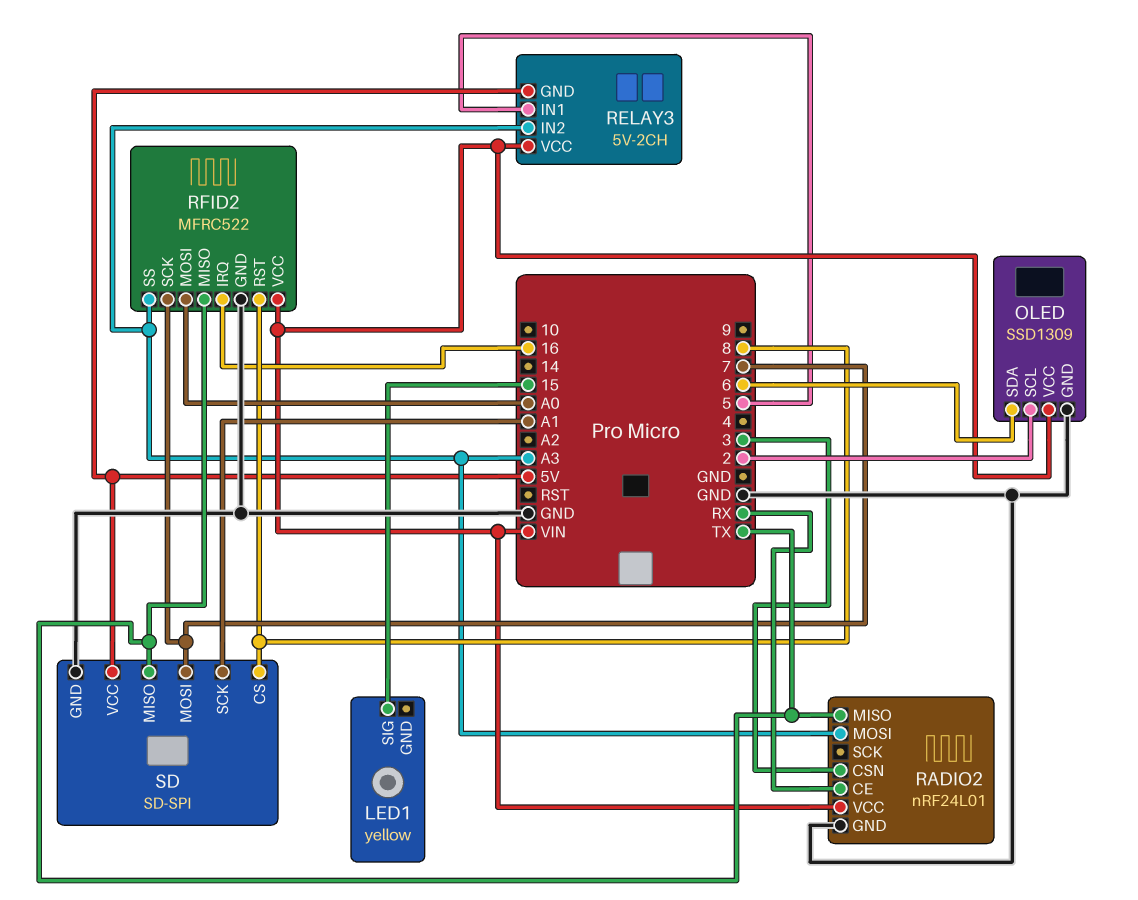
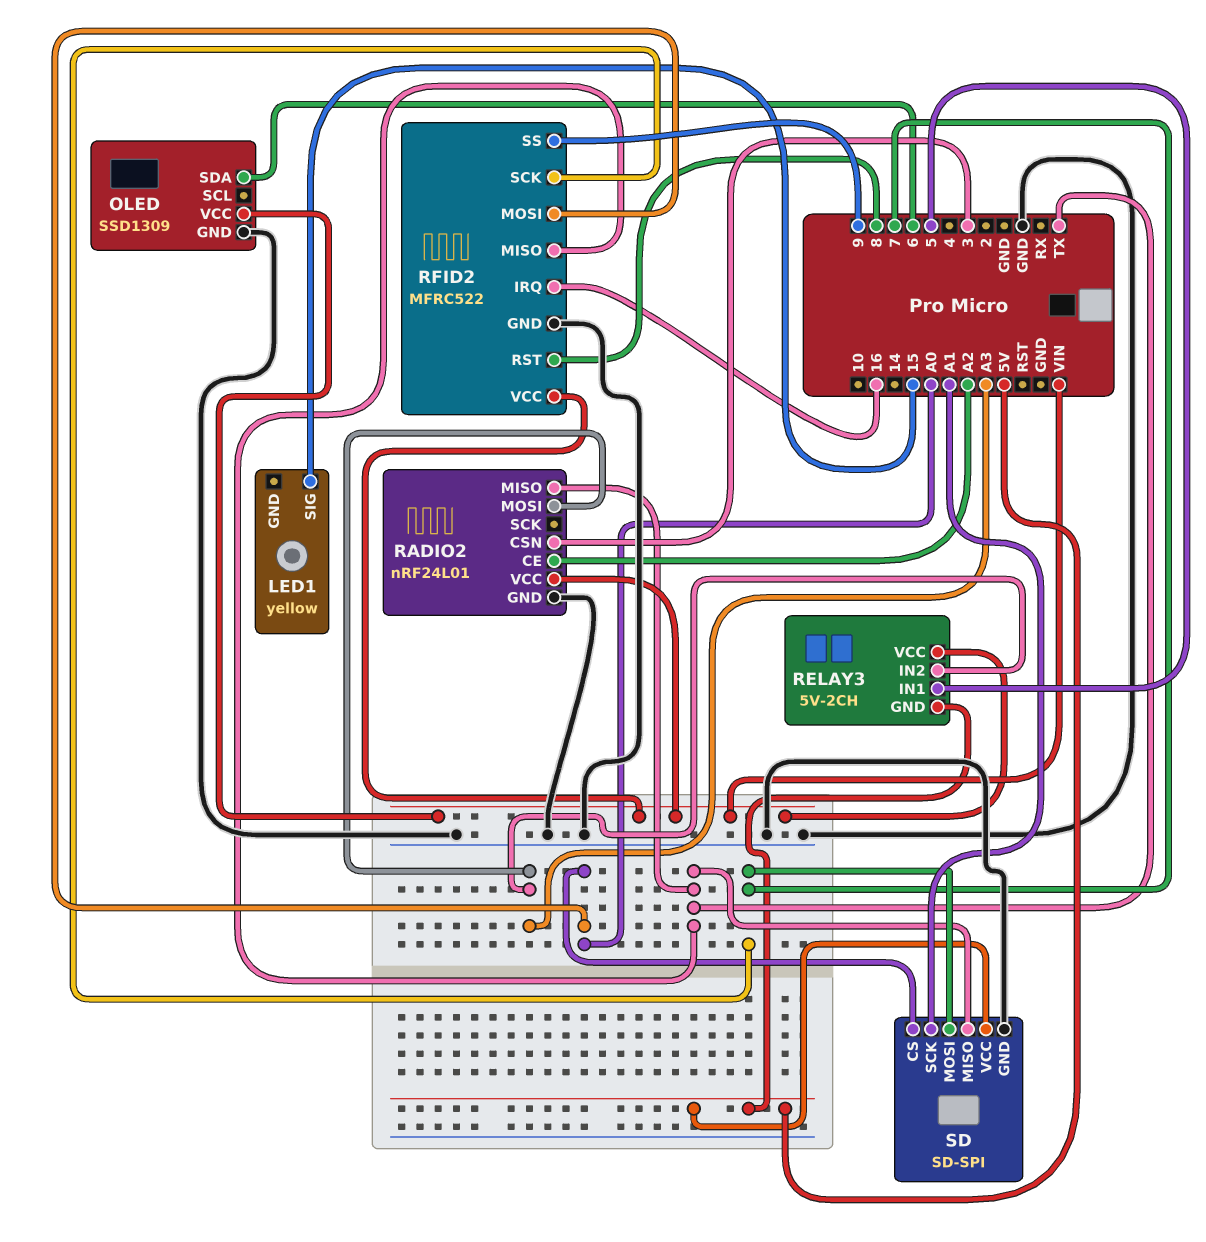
OLED pin SCL: 2 -> none
RADIO2 pin CE: RX -> A2
RFID2 pin SS: A3 -> 9
SD pin CS: 8 -> A0

